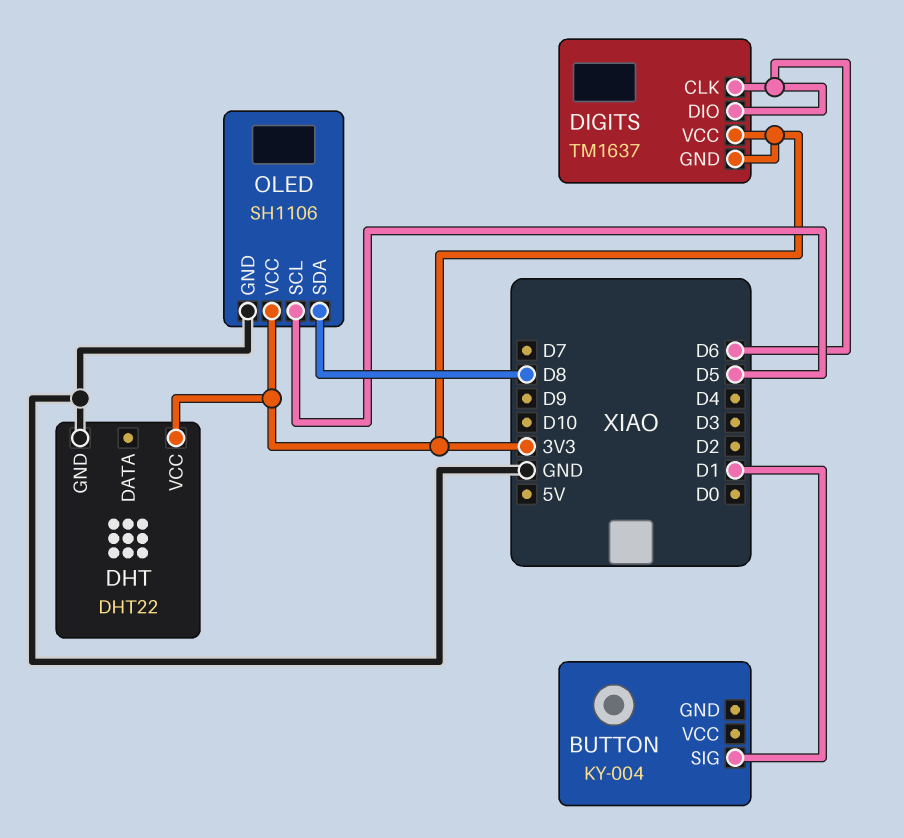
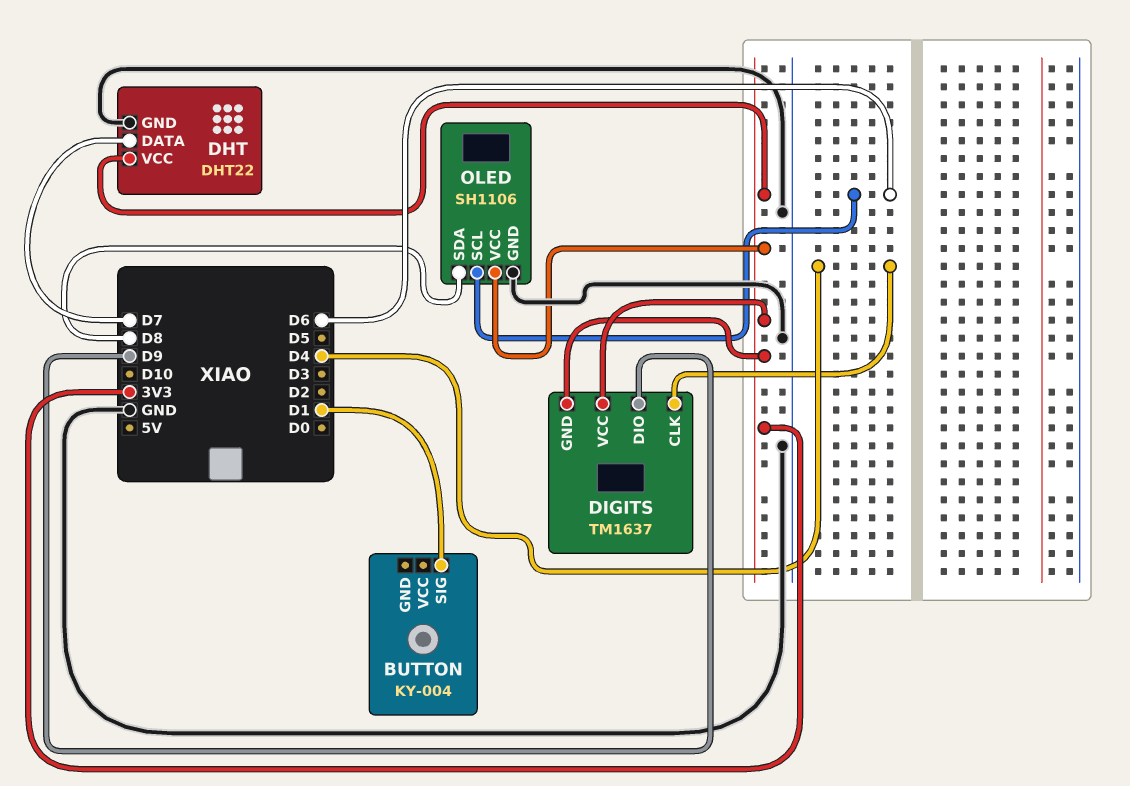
DHT pin DATA: none -> D7
DIGITS pin CLK: D6 -> D4
DIGITS pin DIO: D6 -> D9
OLED pin SCL: D5 -> D6

